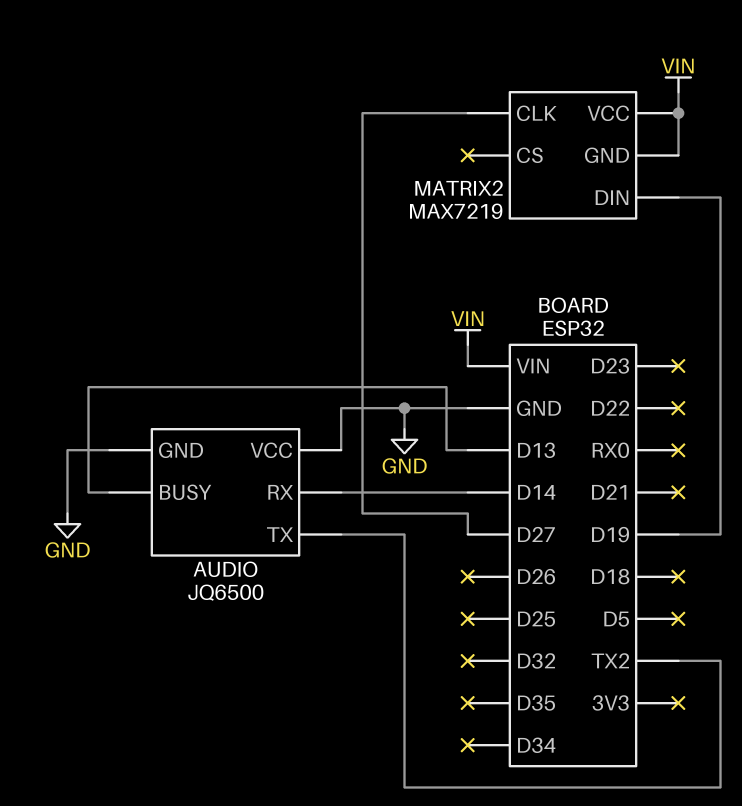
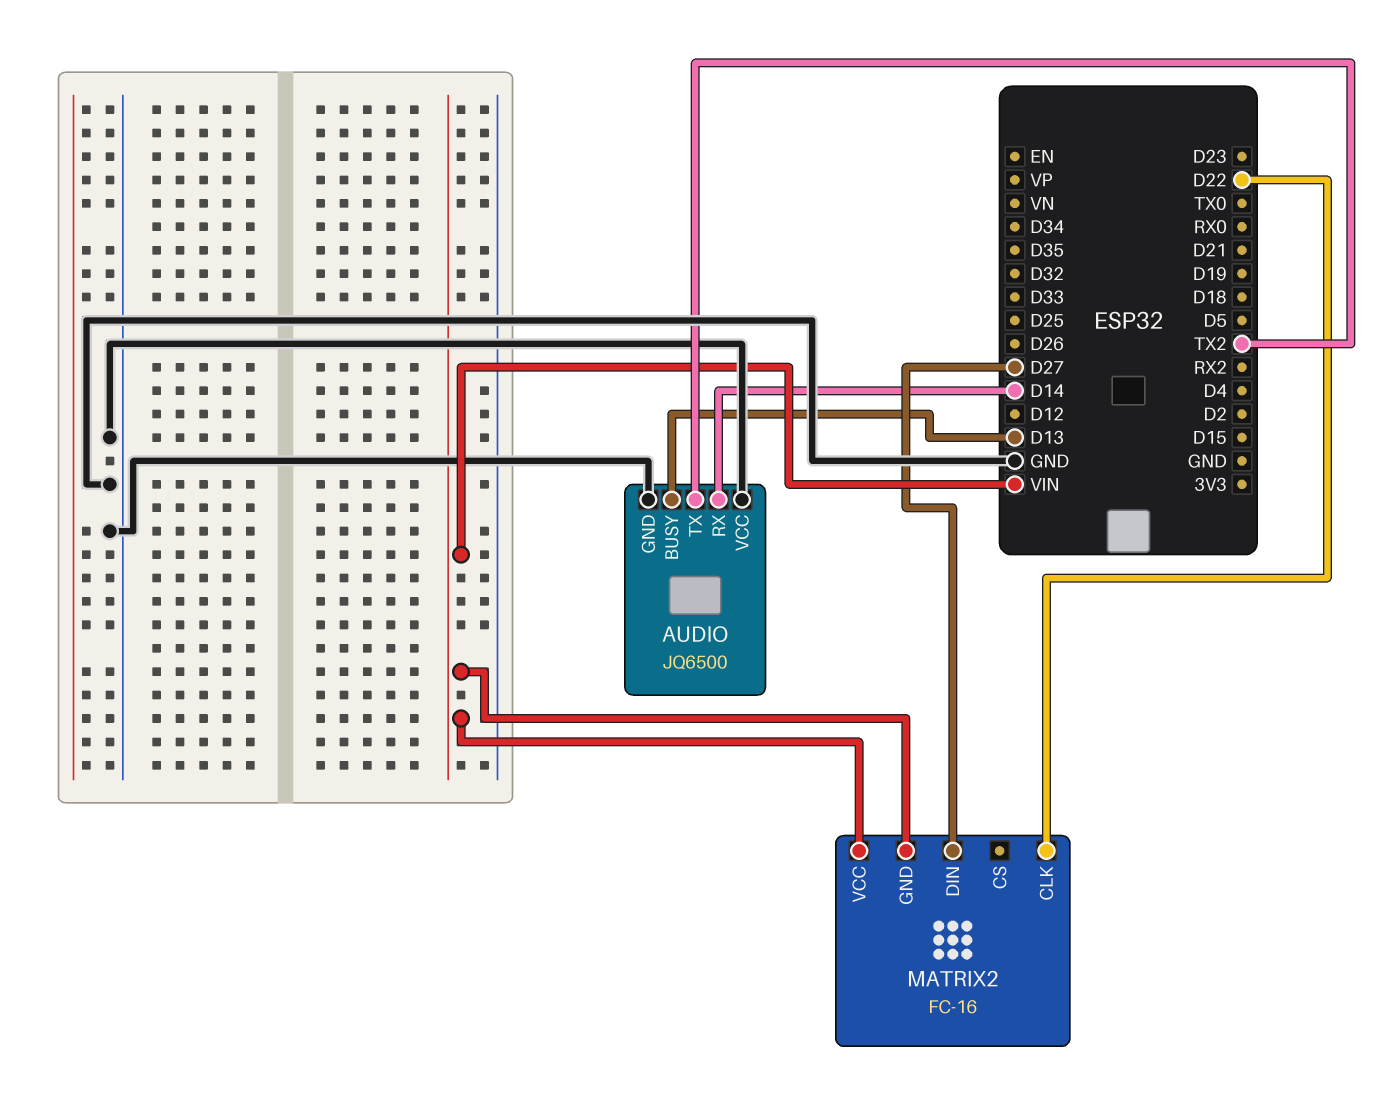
MATRIX2: MAX7219 -> FC-16
MATRIX2 pin CLK: D27 -> D22
MATRIX2 pin DIN: D19 -> D27

